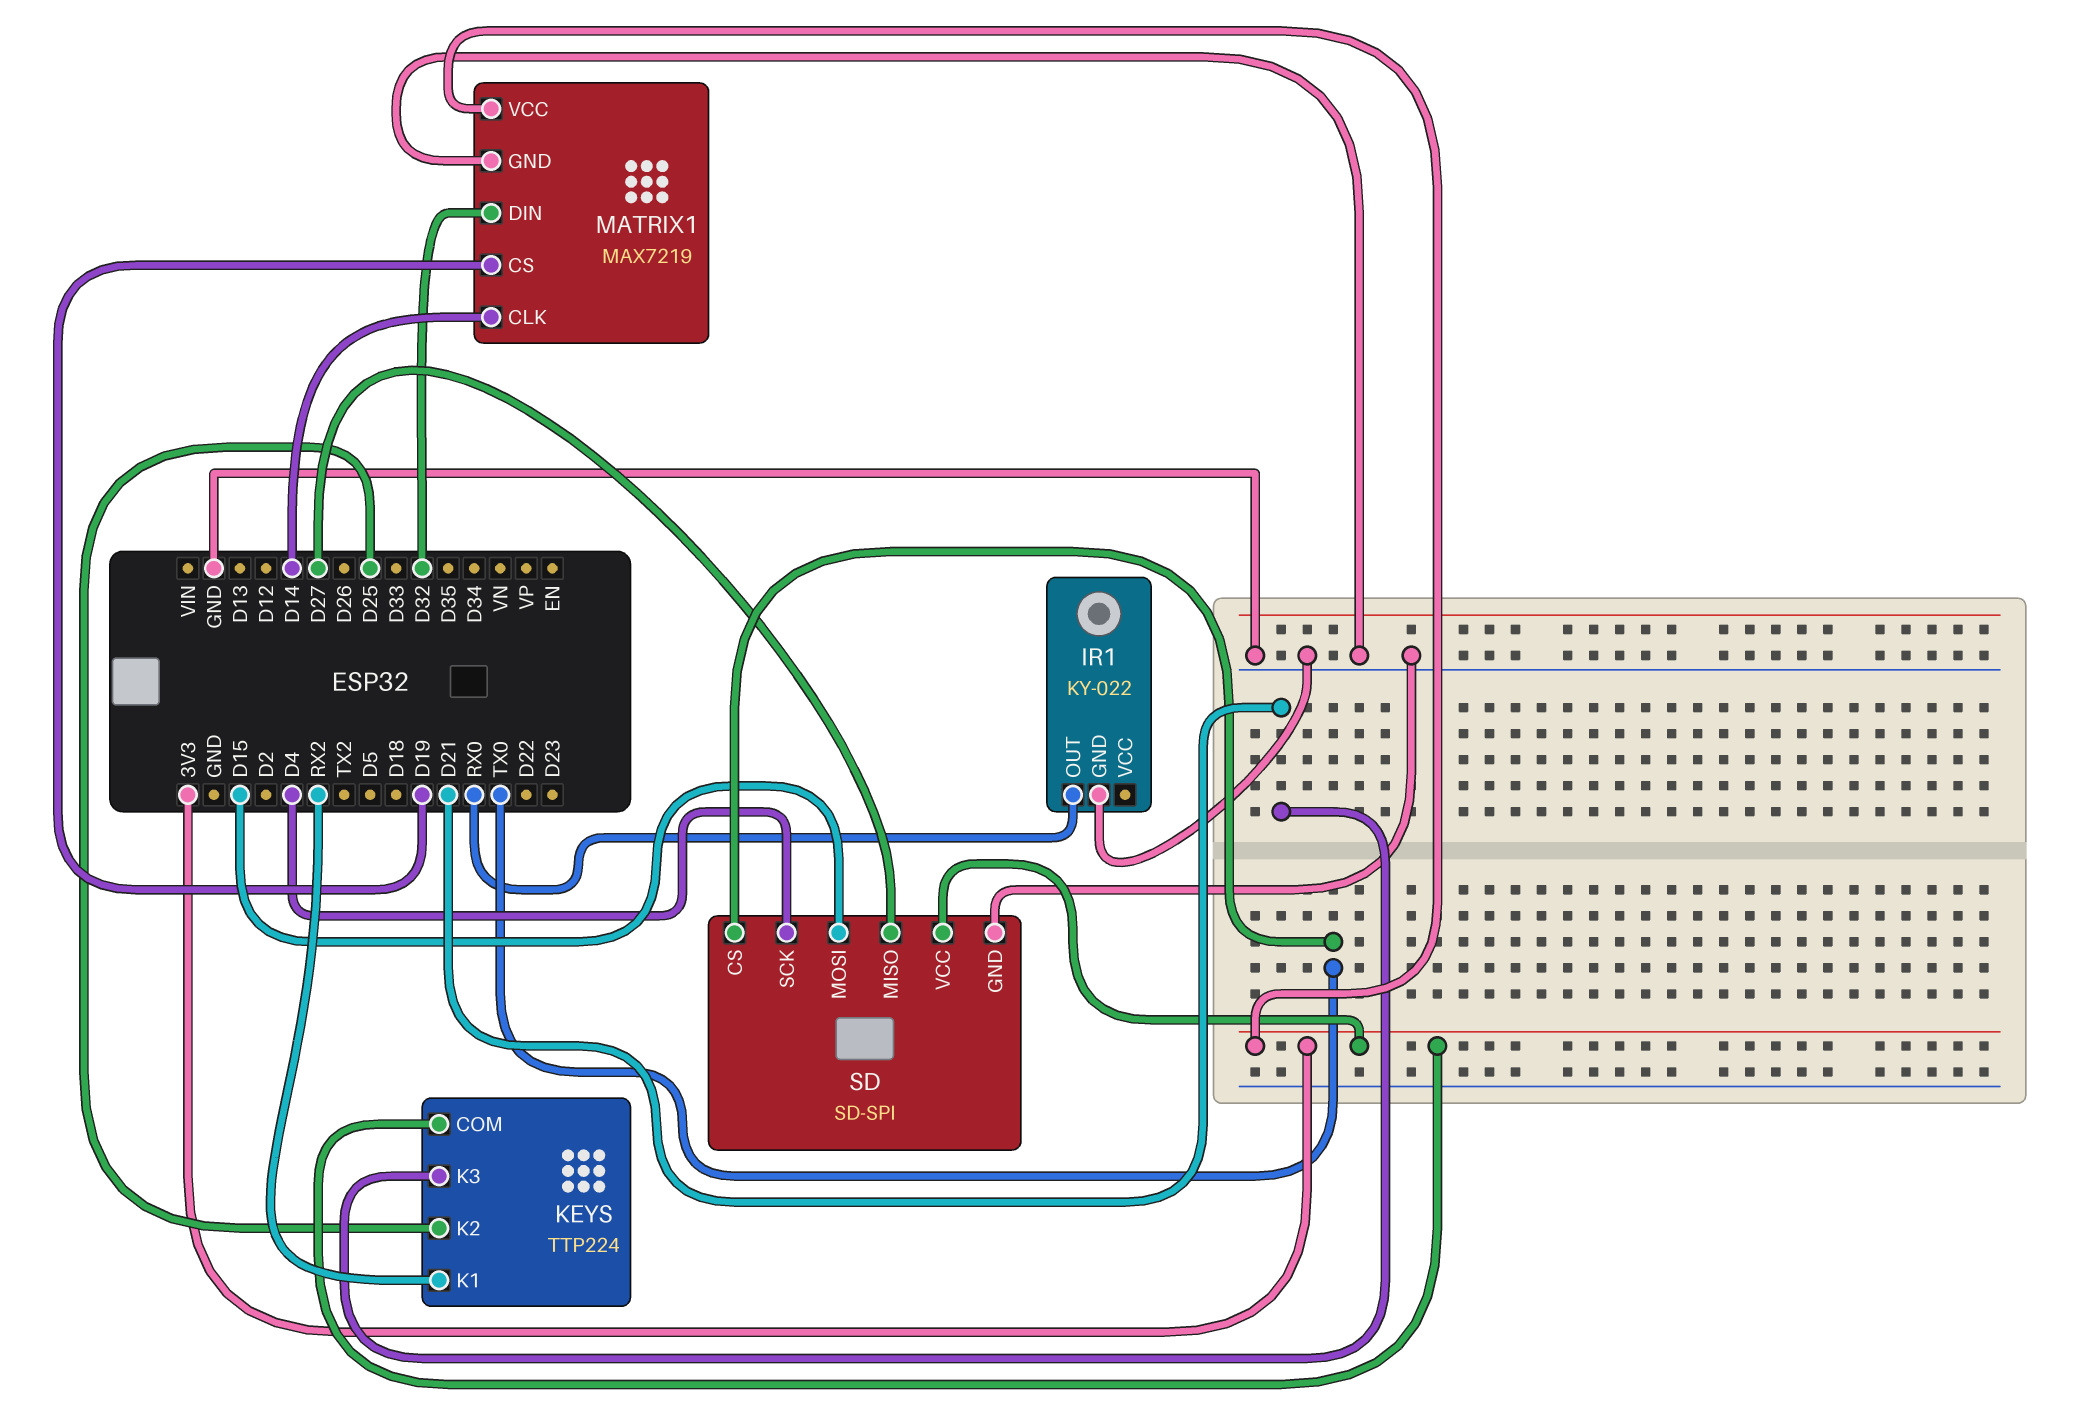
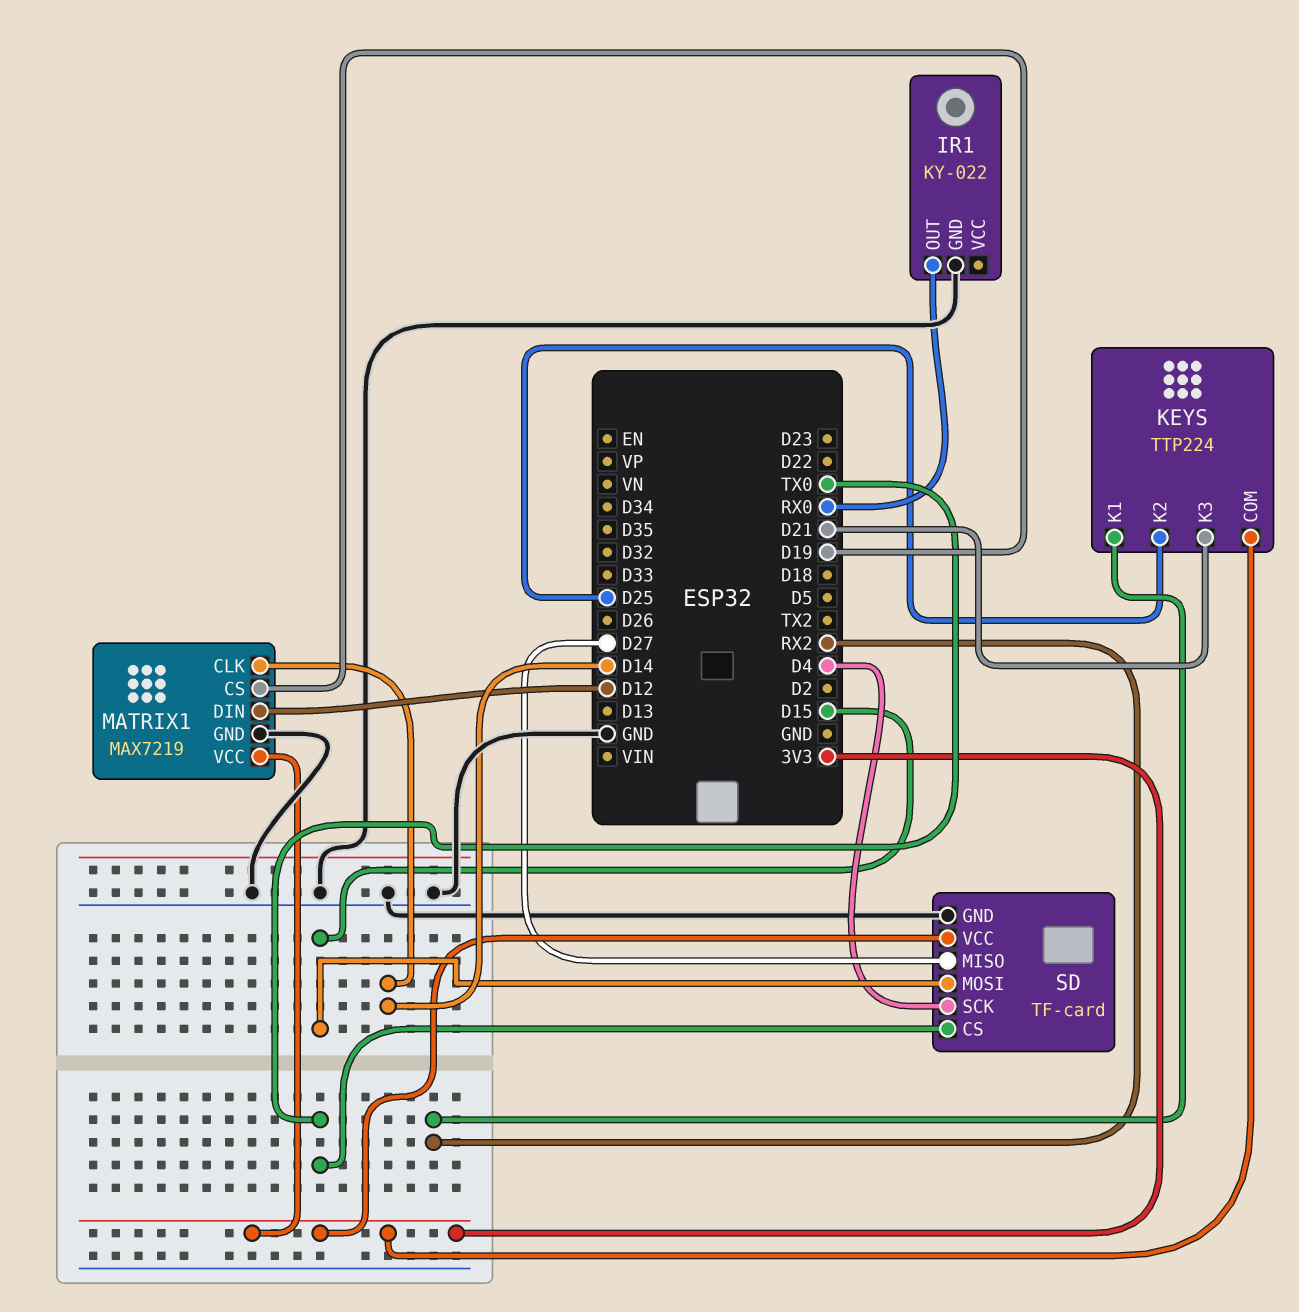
MATRIX1 pin DIN: D32 -> D12
SD: SD-SPI -> TF-card

